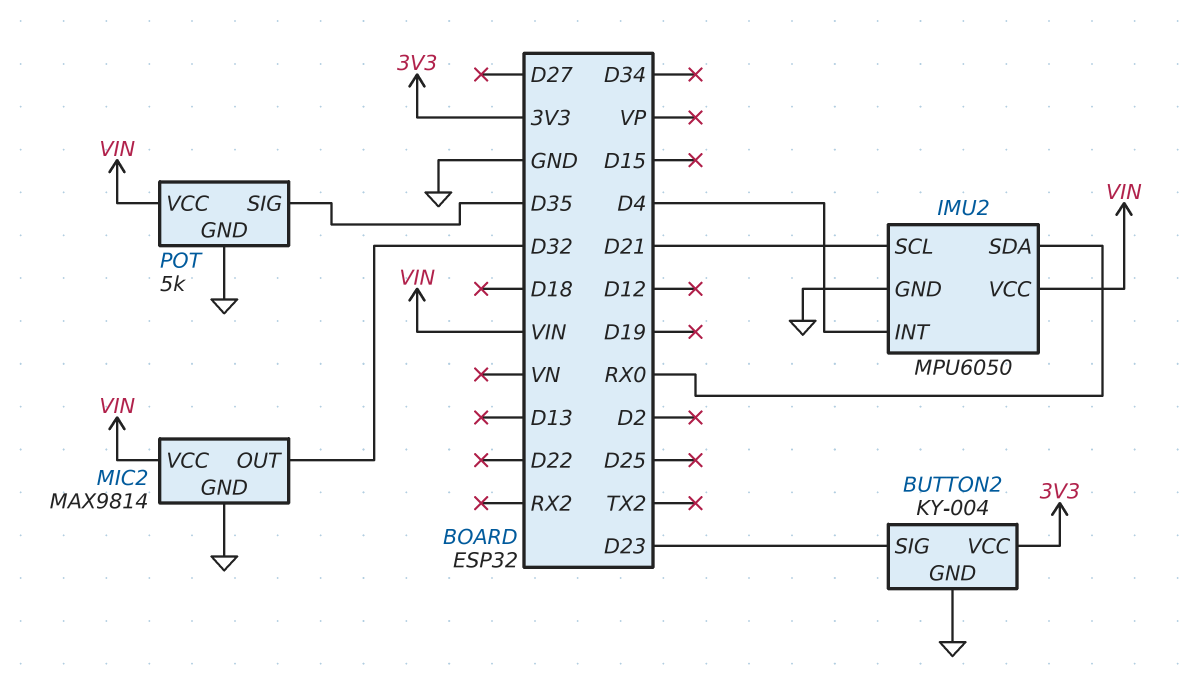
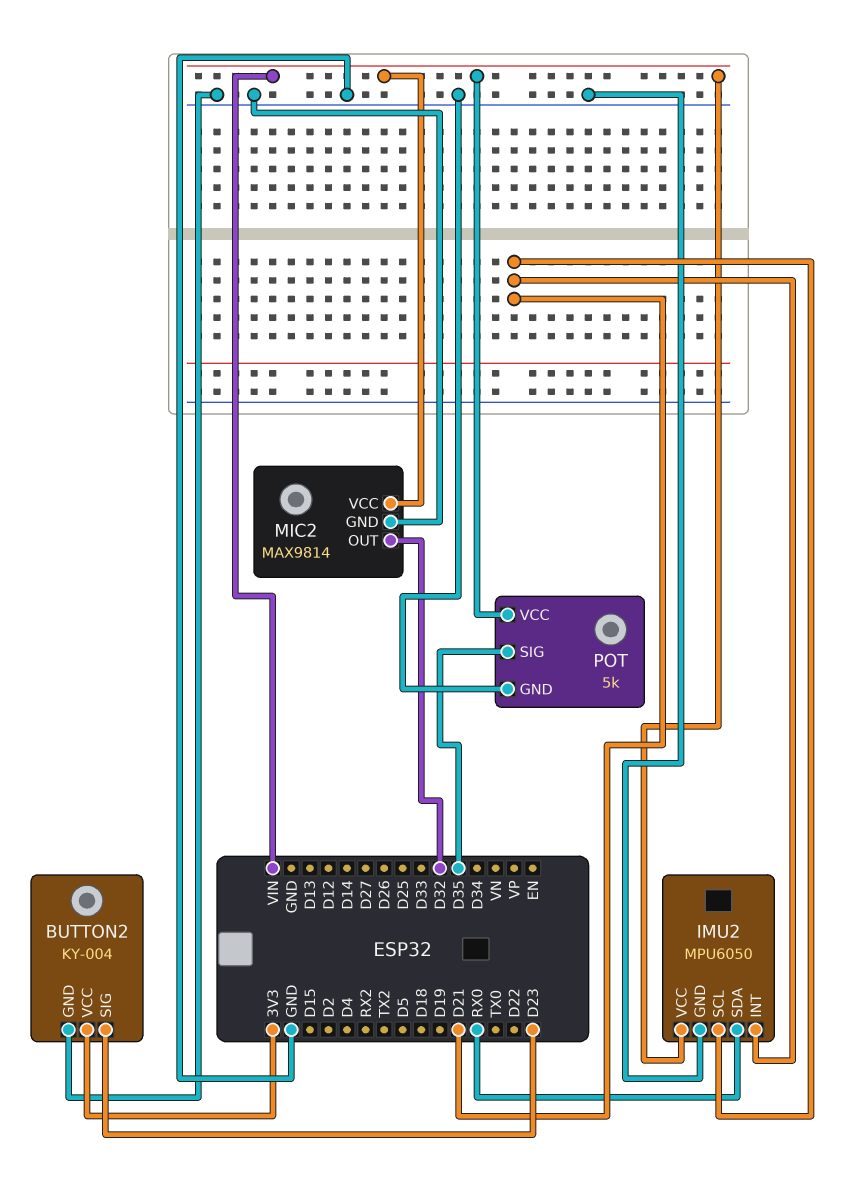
IMU2 pin INT: D4 -> D21

